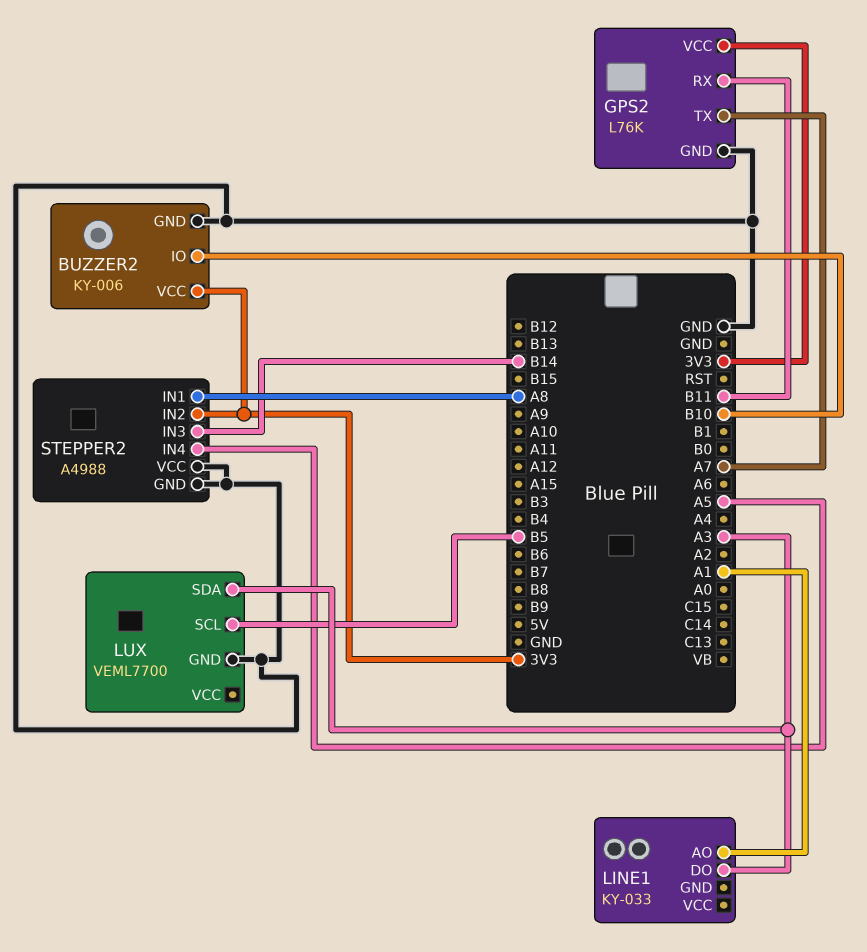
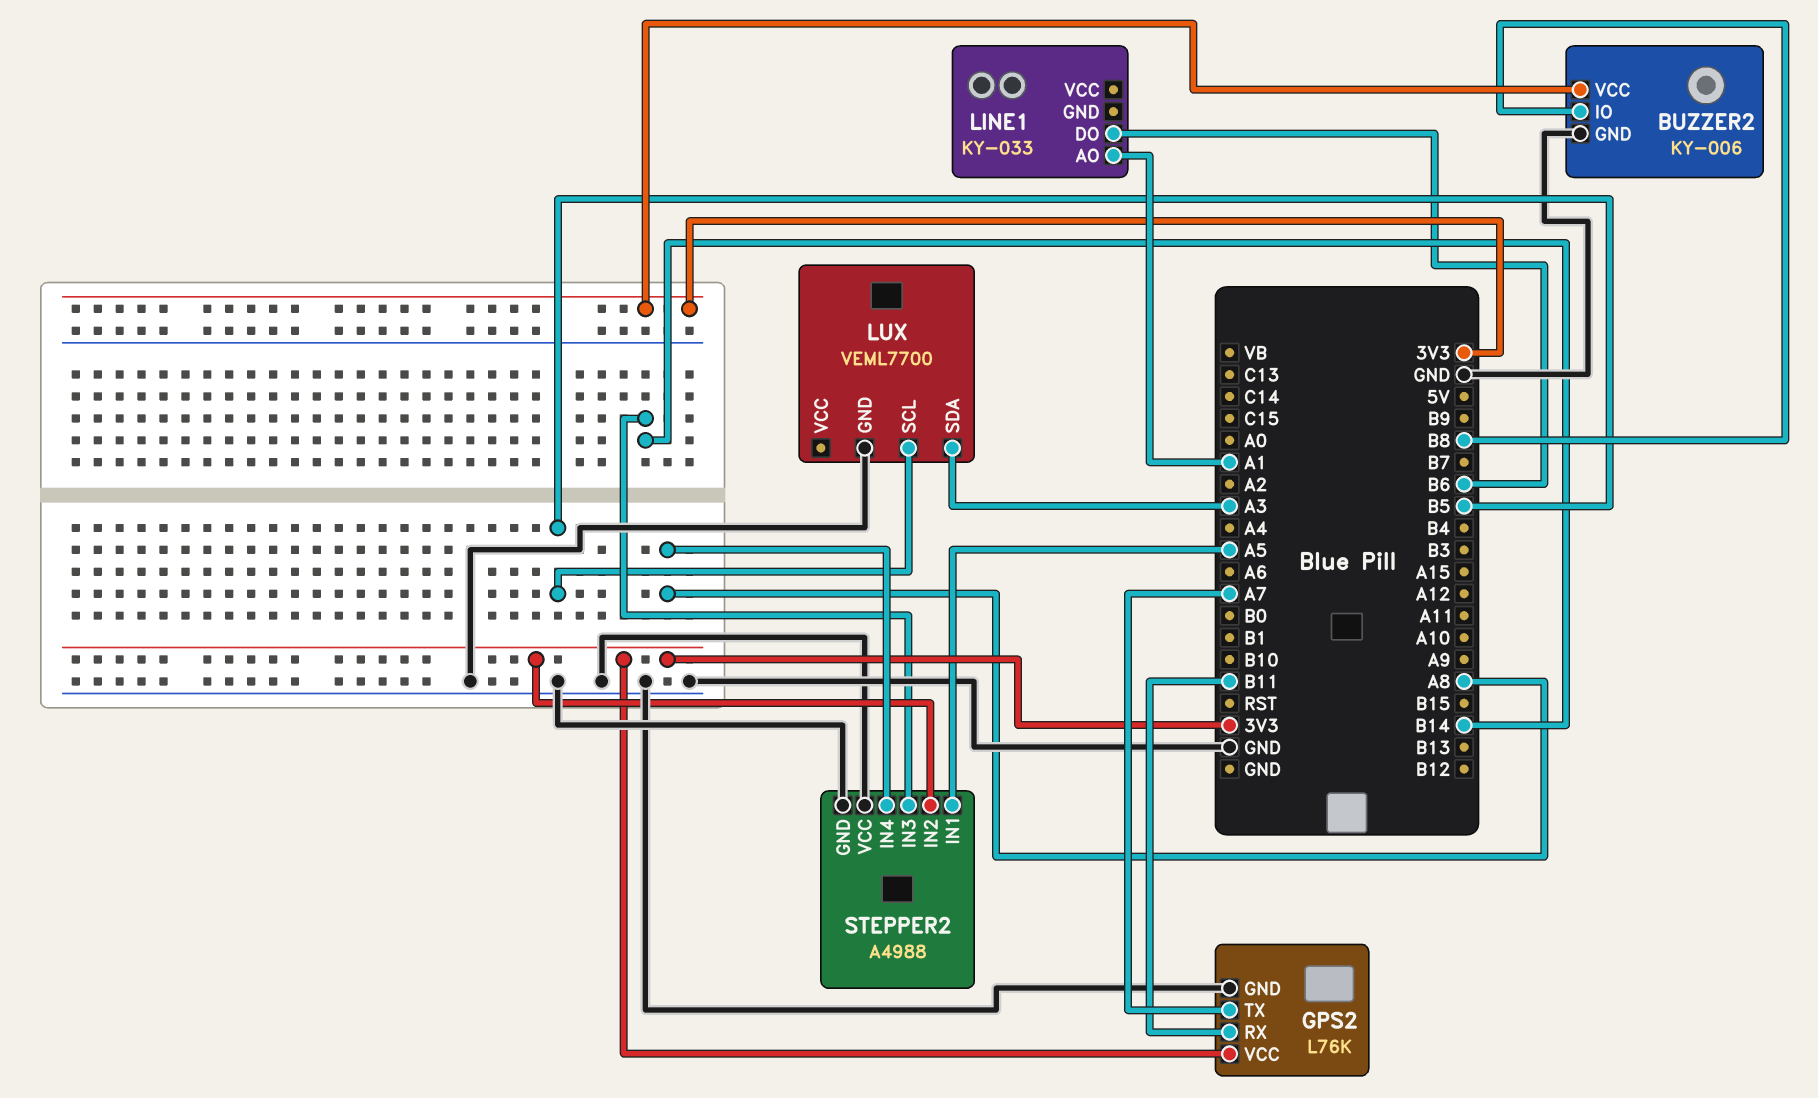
BUZZER2 pin IO: B10 -> B8
LINE1 pin DO: A3 -> B6
STEPPER2 pin IN1: A8 -> A5
STEPPER2 pin IN4: A5 -> A8

